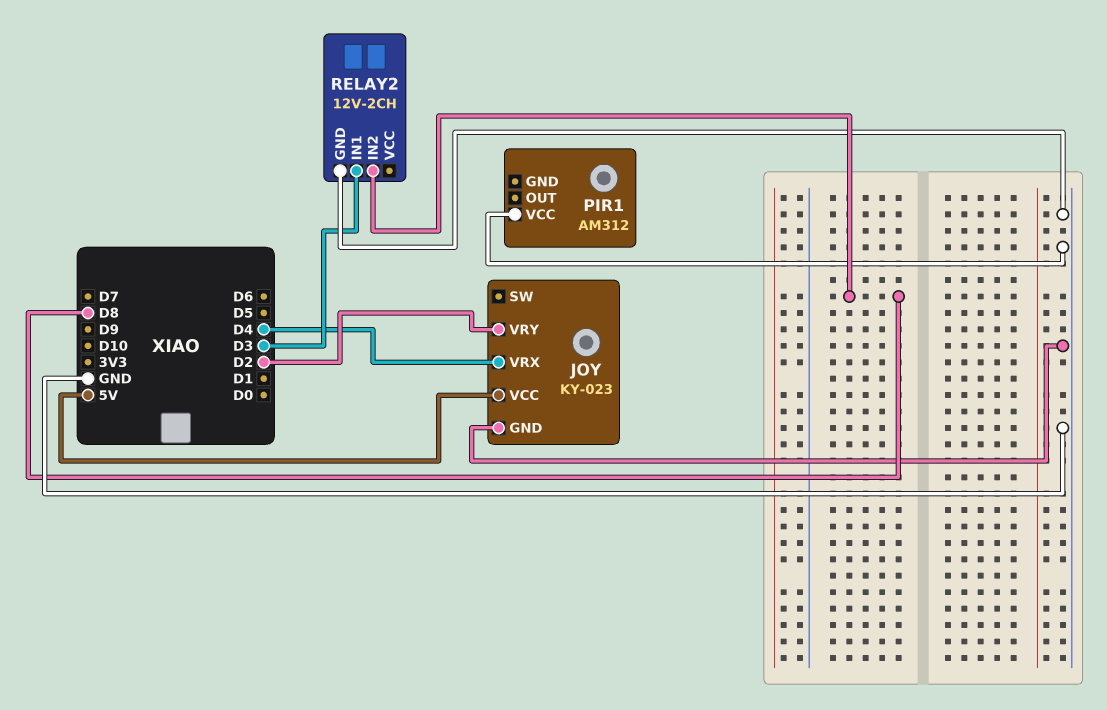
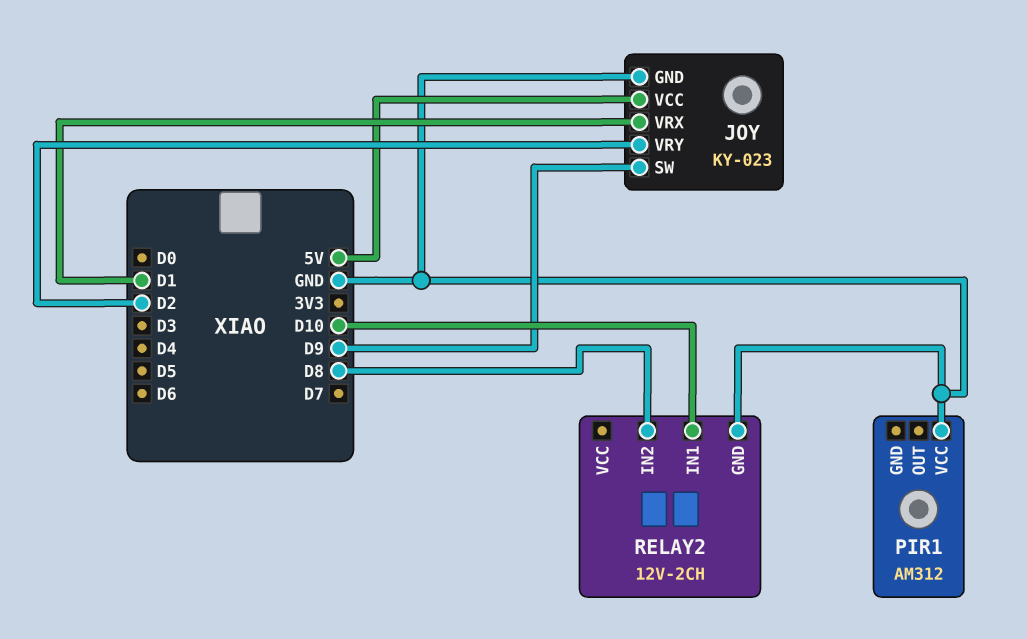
JOY pin SW: none -> D9
JOY pin VRX: D4 -> D1
RELAY2 pin IN1: D3 -> D10

